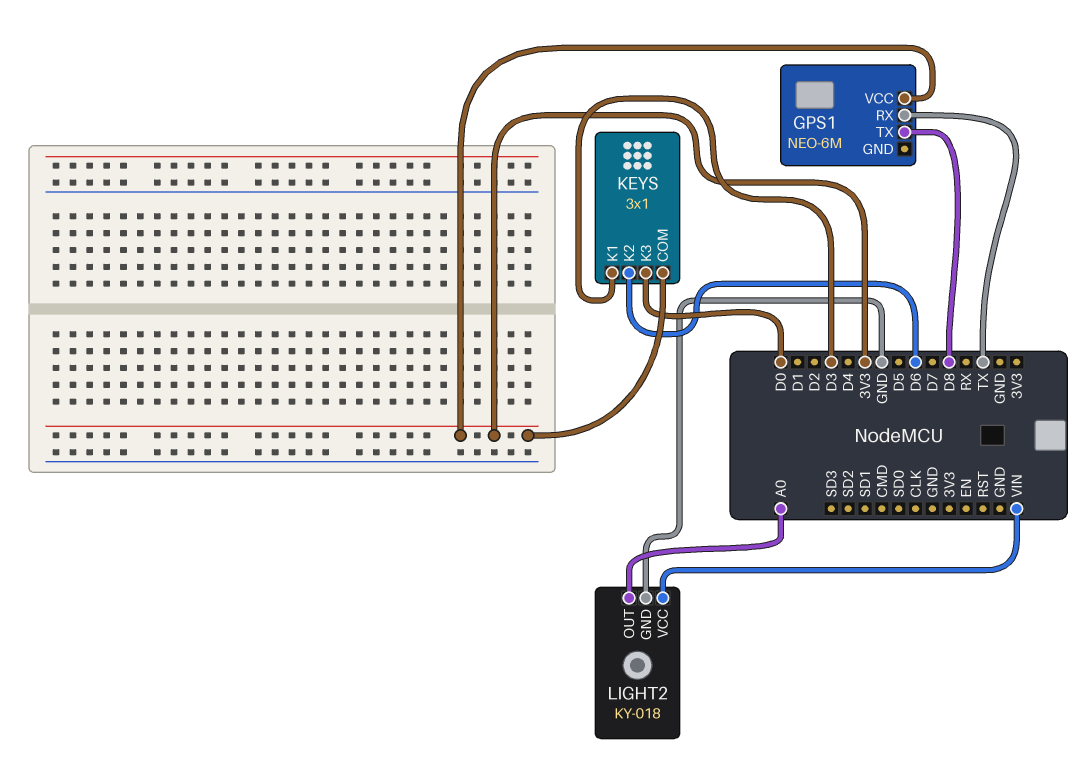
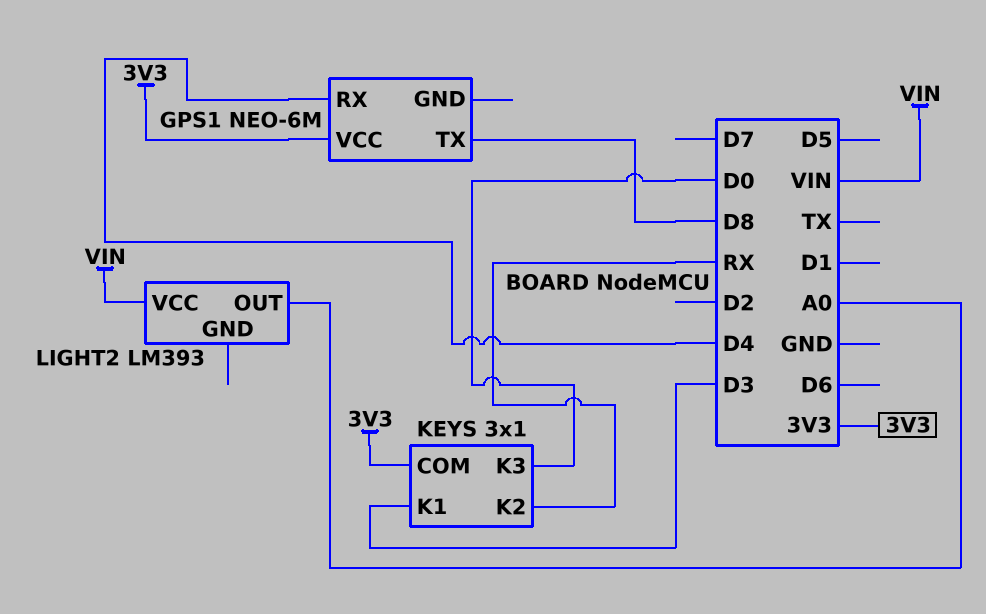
GPS1 pin RX: TX -> D4
KEYS pin K2: D6 -> RX
LIGHT2: KY-018 -> LM393
LIGHT2 pin GND: GND -> none

